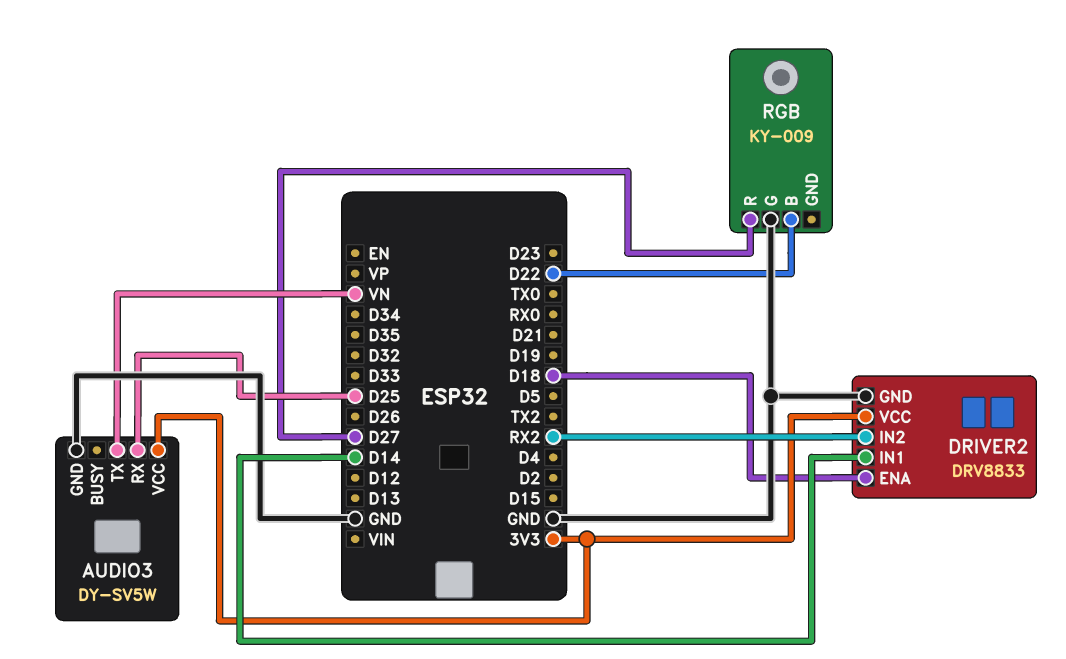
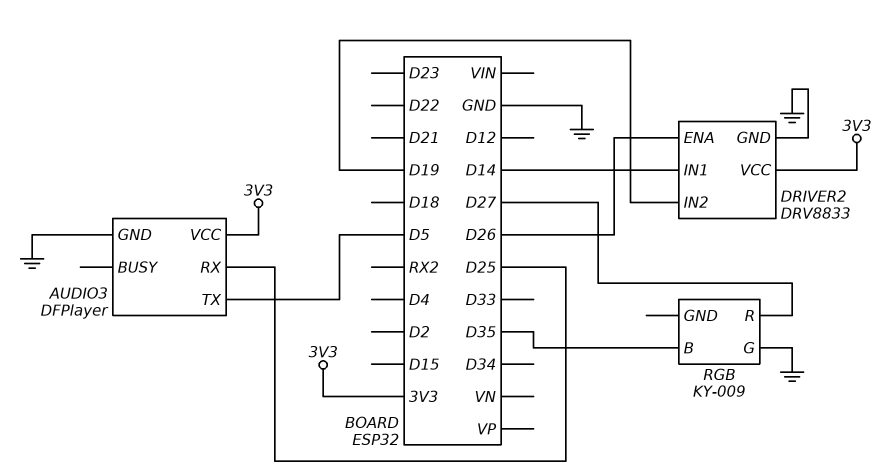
AUDIO3: DY-SV5W -> DFPlayer
AUDIO3 pin TX: VN -> D5
DRIVER2 pin ENA: D18 -> D26
DRIVER2 pin IN2: RX2 -> D19
RGB pin B: D22 -> D35

